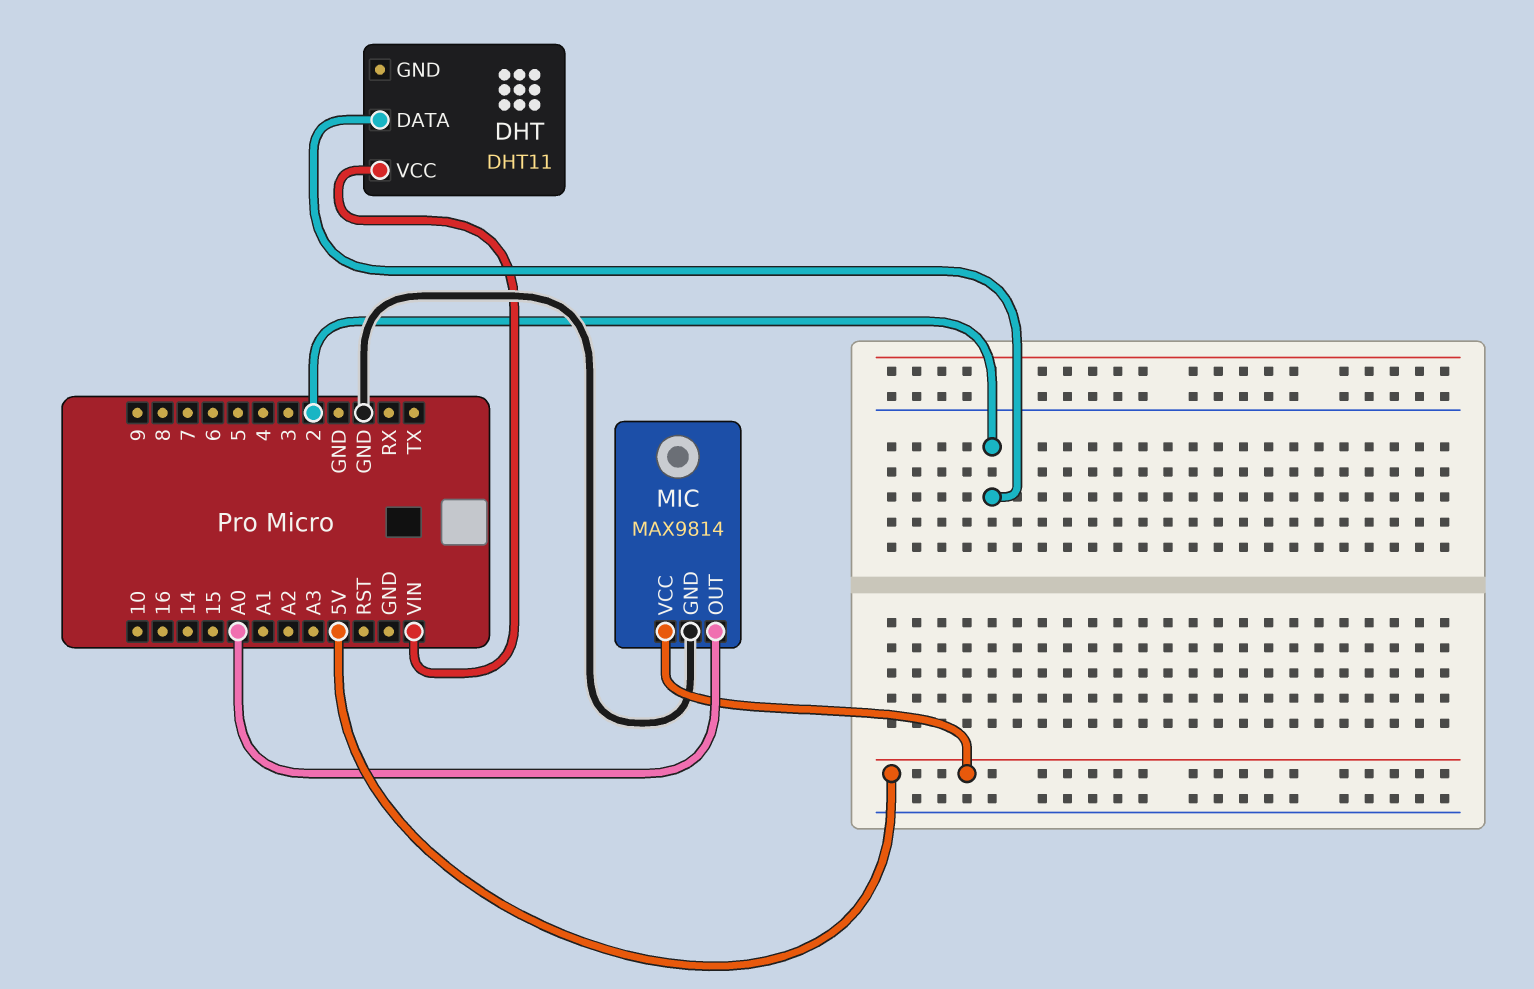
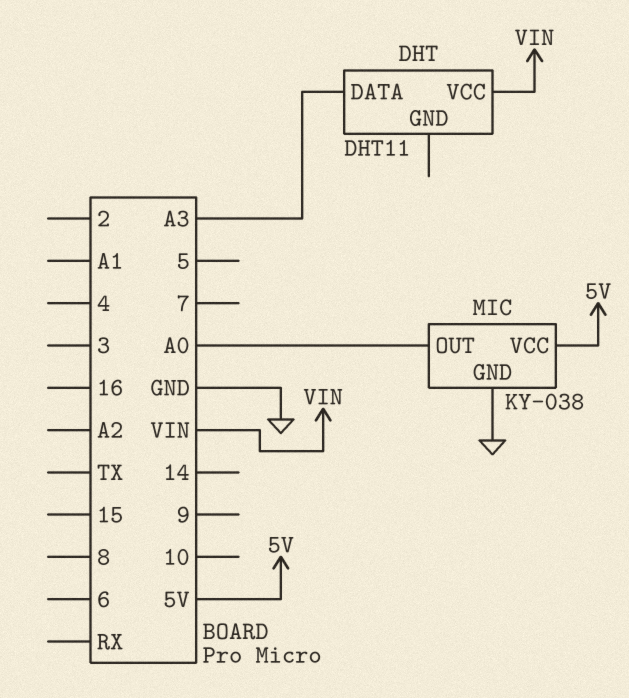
DHT pin DATA: 2 -> A3
MIC: MAX9814 -> KY-038

